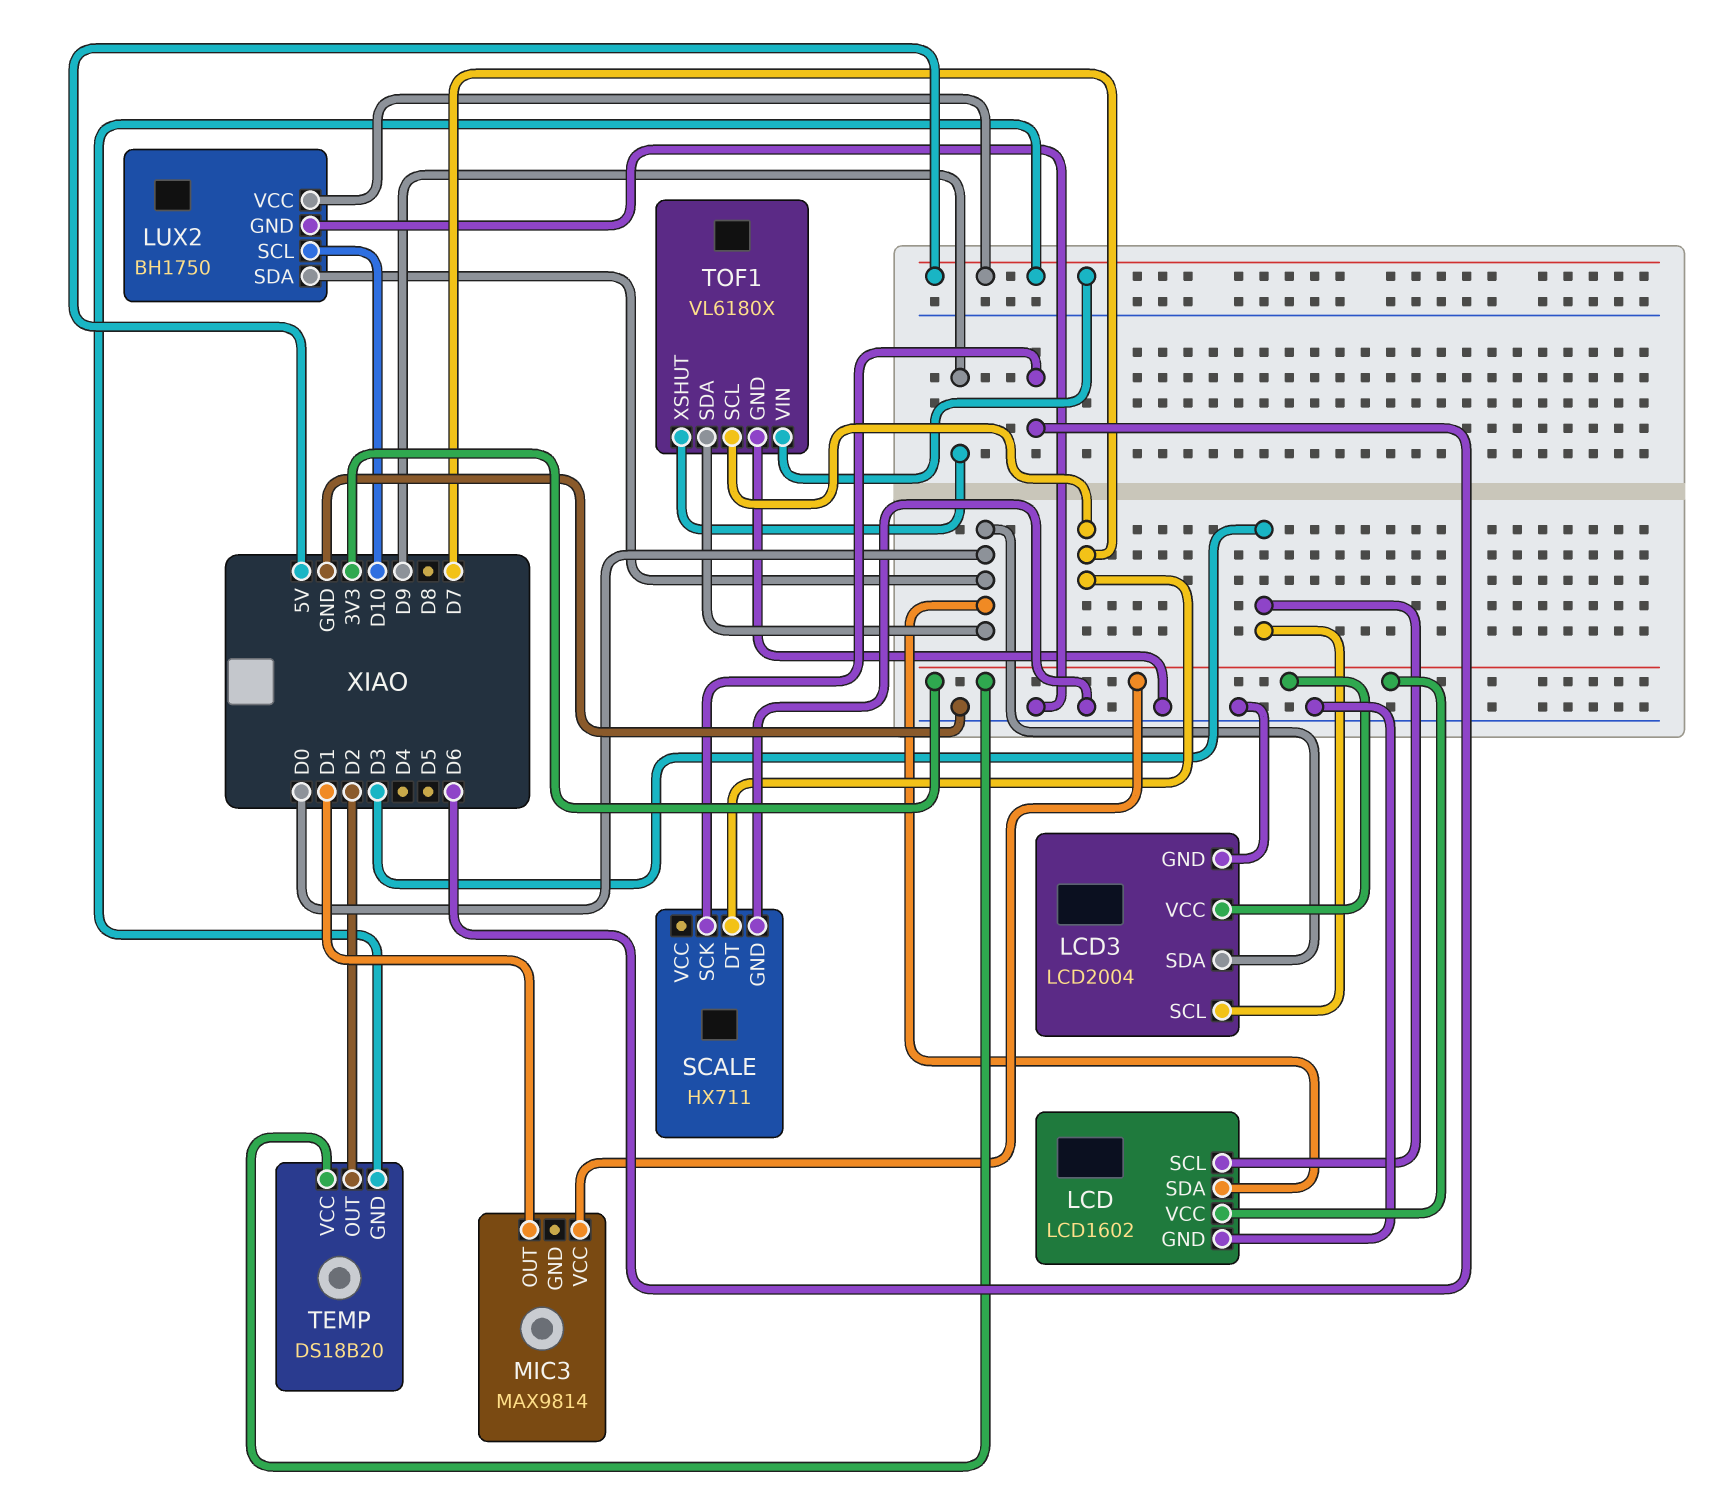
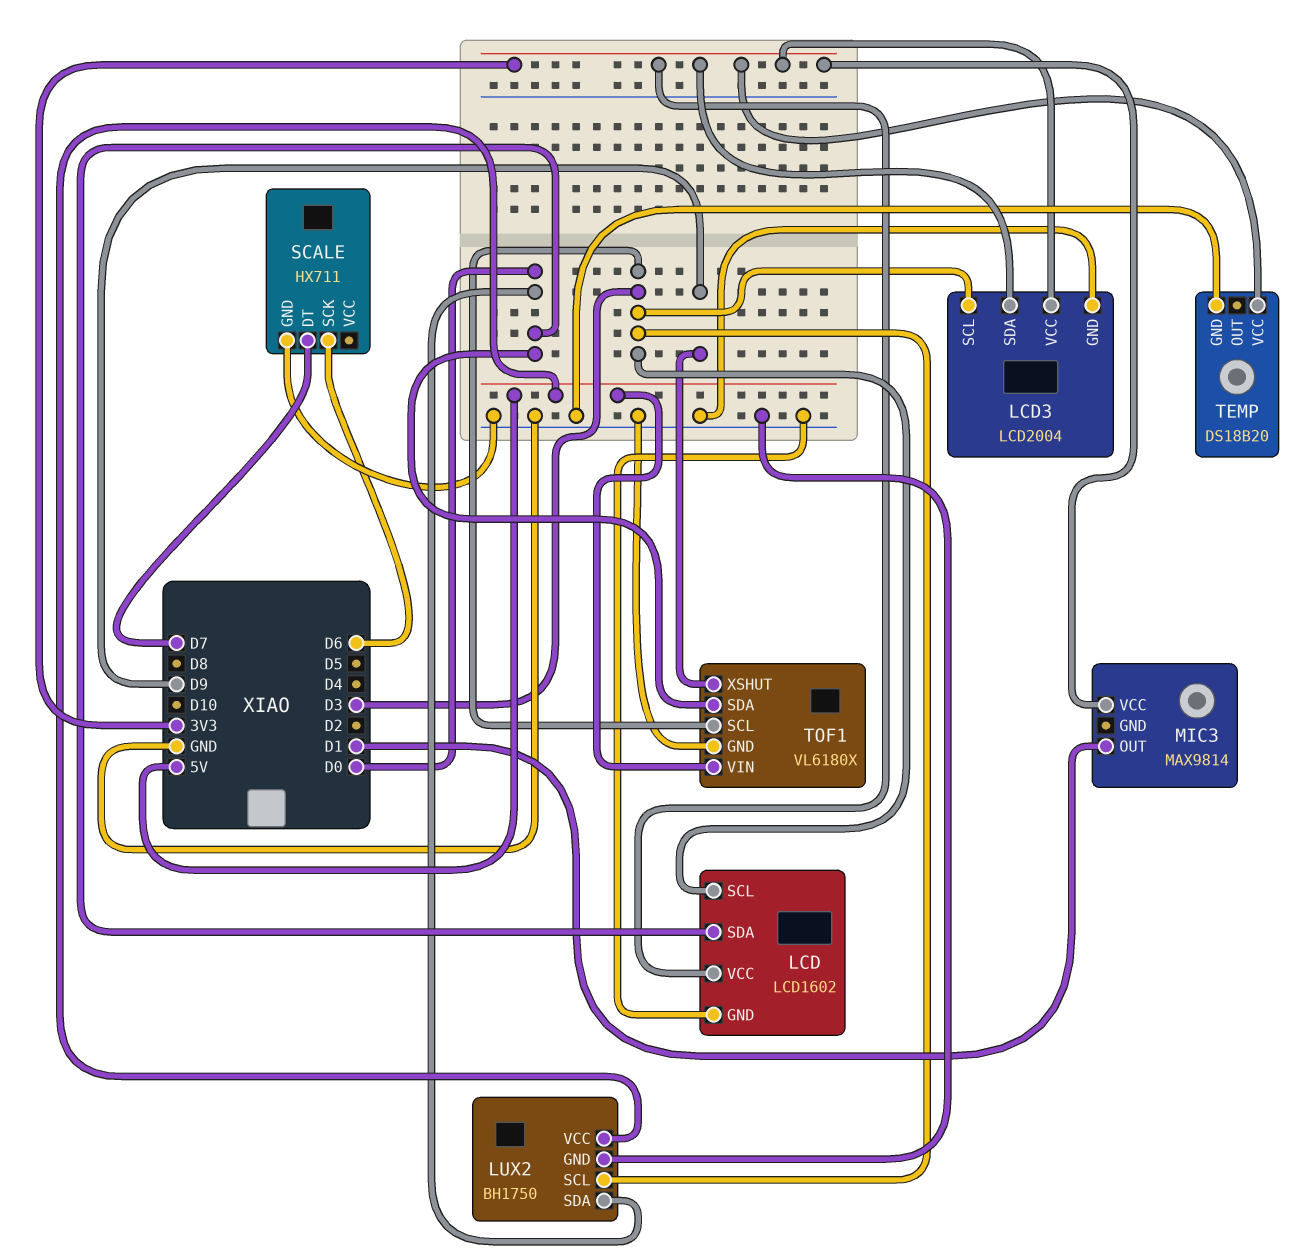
LCD3 pin SDA: D0 -> 3V3
LUX2 pin SCL: D10 -> D3
TEMP pin GND: 5V -> GND
TEMP pin OUT: D2 -> none
TOF1 pin SCL: D7 -> D3

